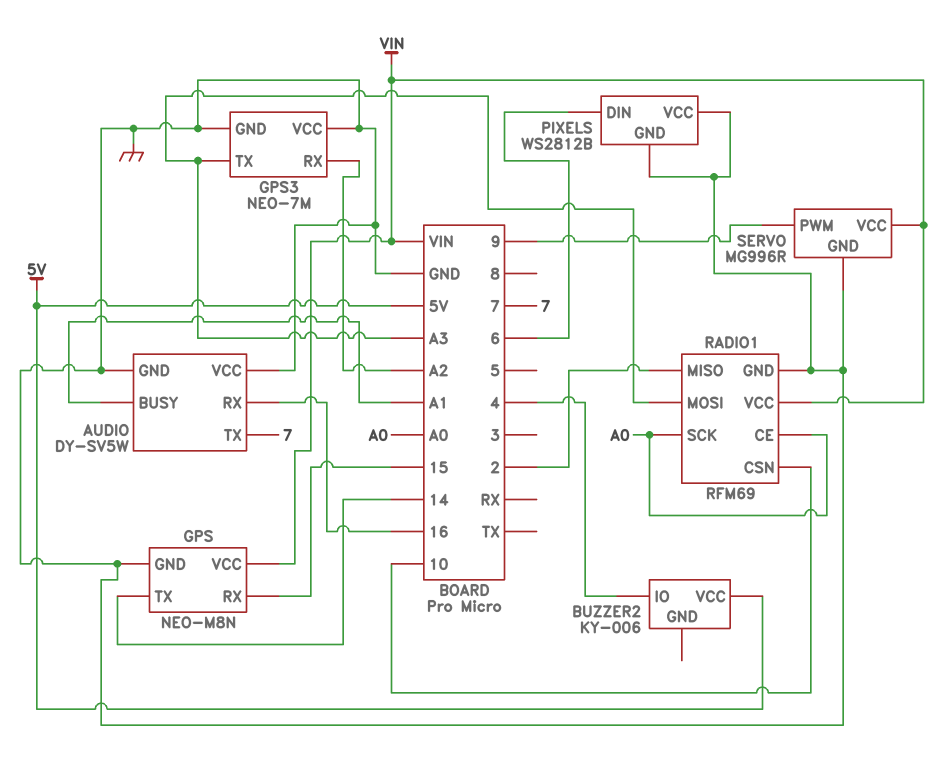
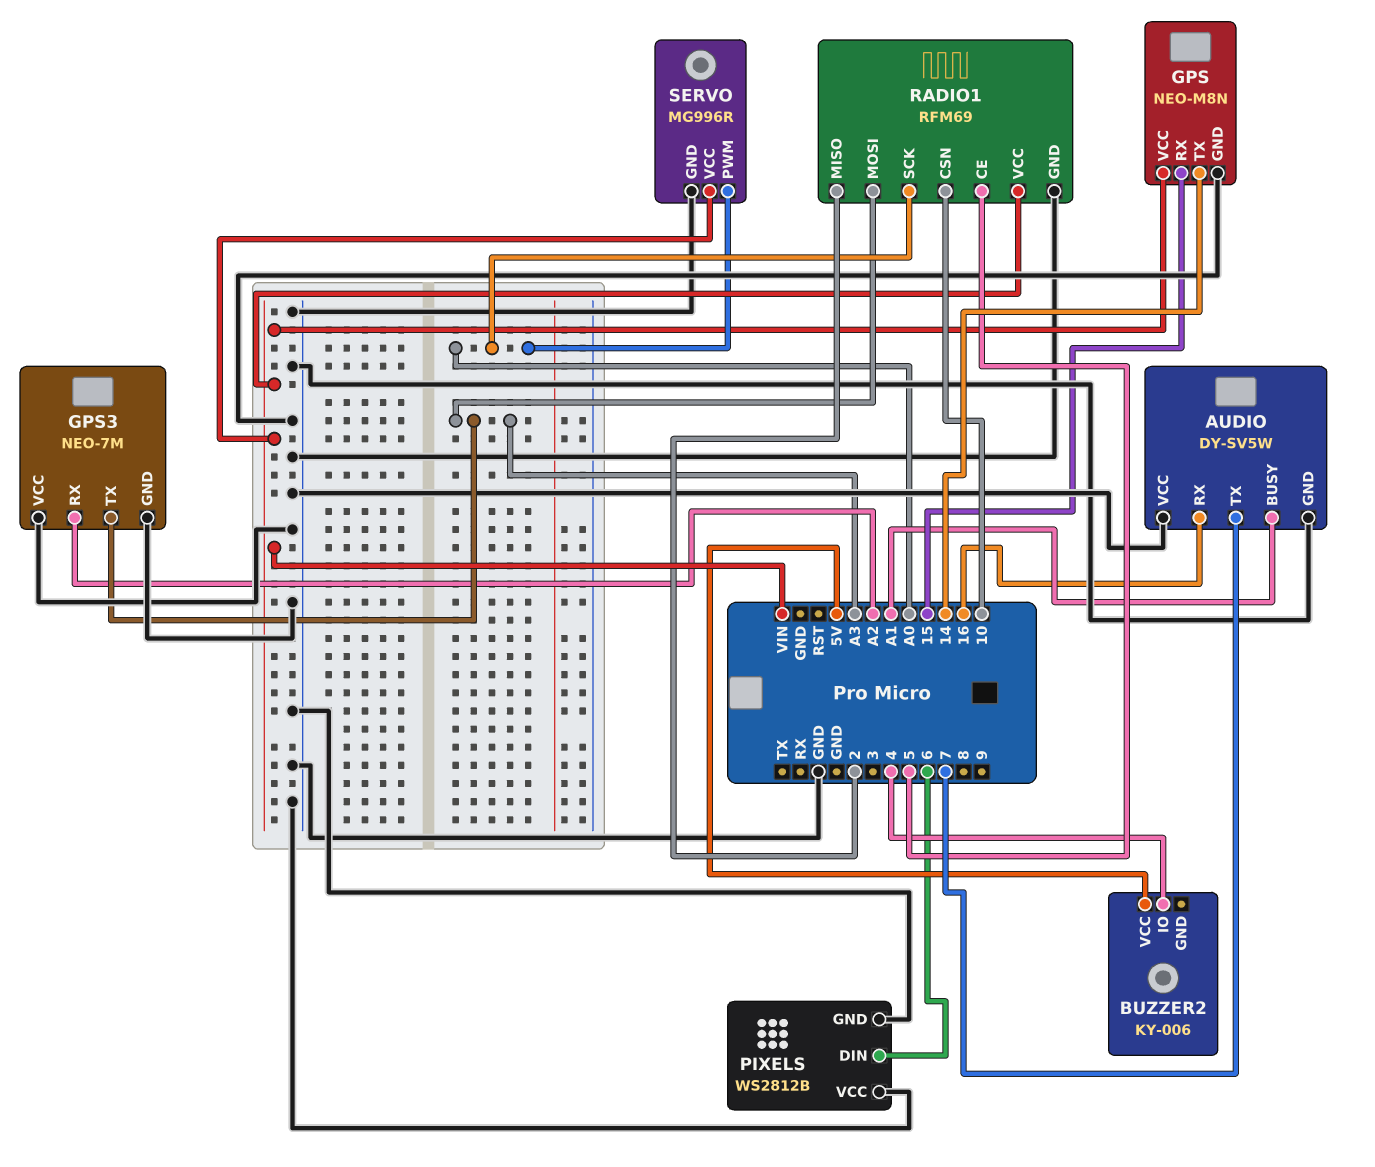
RADIO1 pin CE: A0 -> 5
SERVO pin PWM: 9 -> A0

